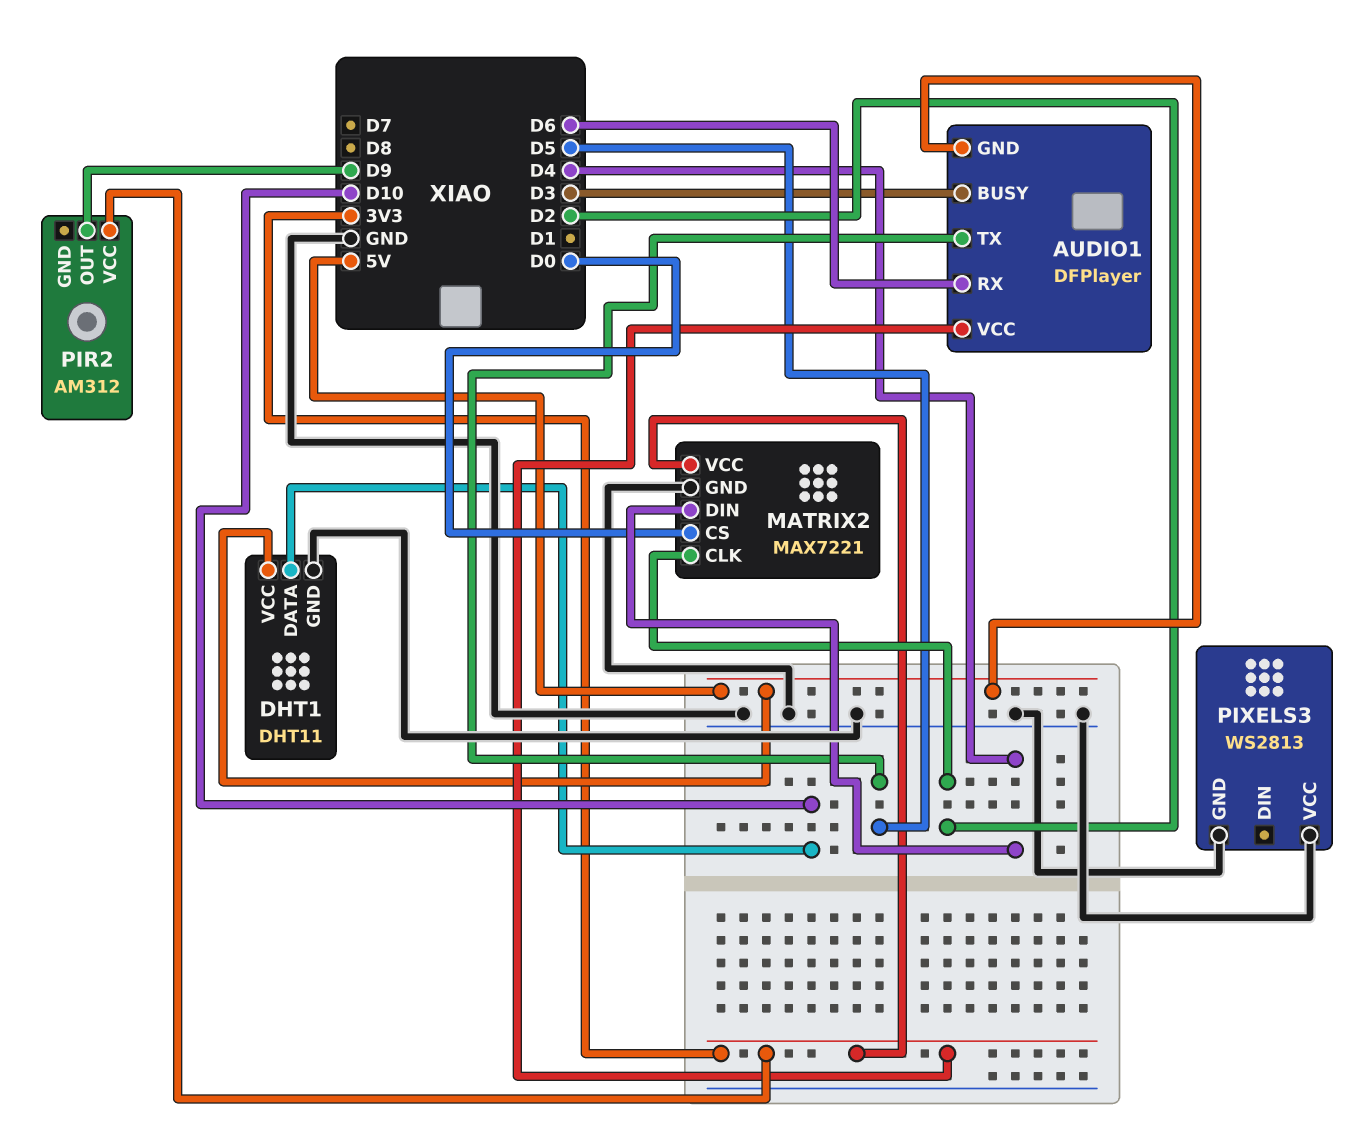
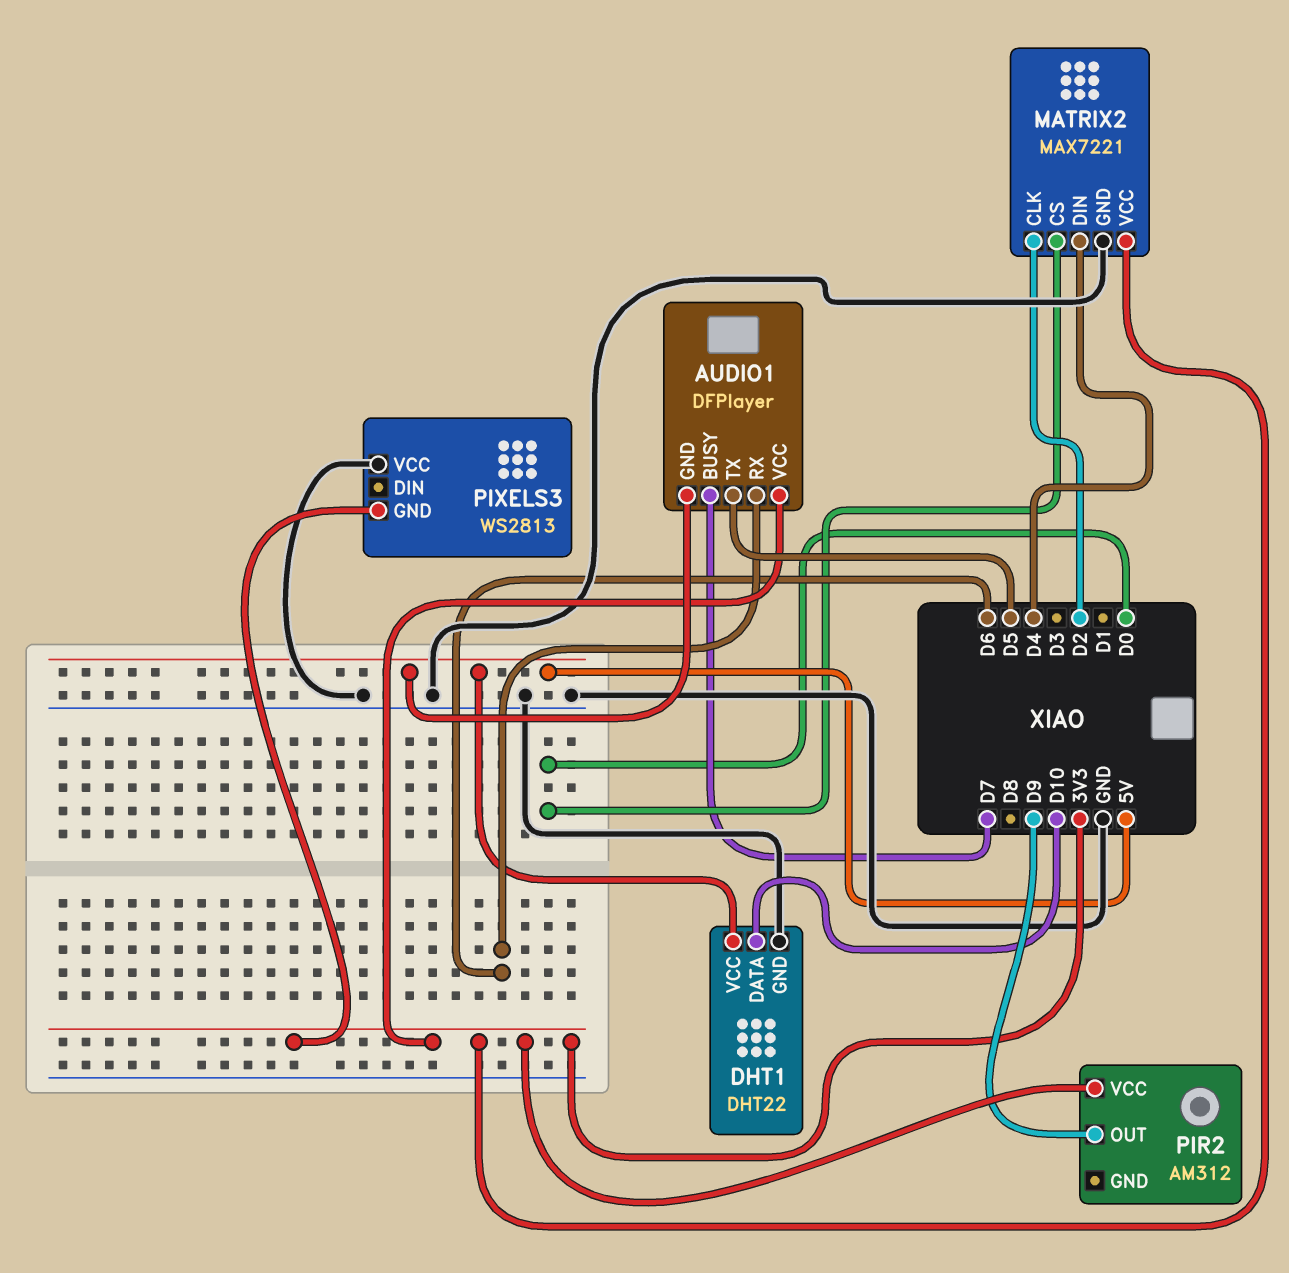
AUDIO1 pin BUSY: D3 -> D7
DHT1: DHT11 -> DHT22
PIXELS3 pin GND: GND -> 3V3

